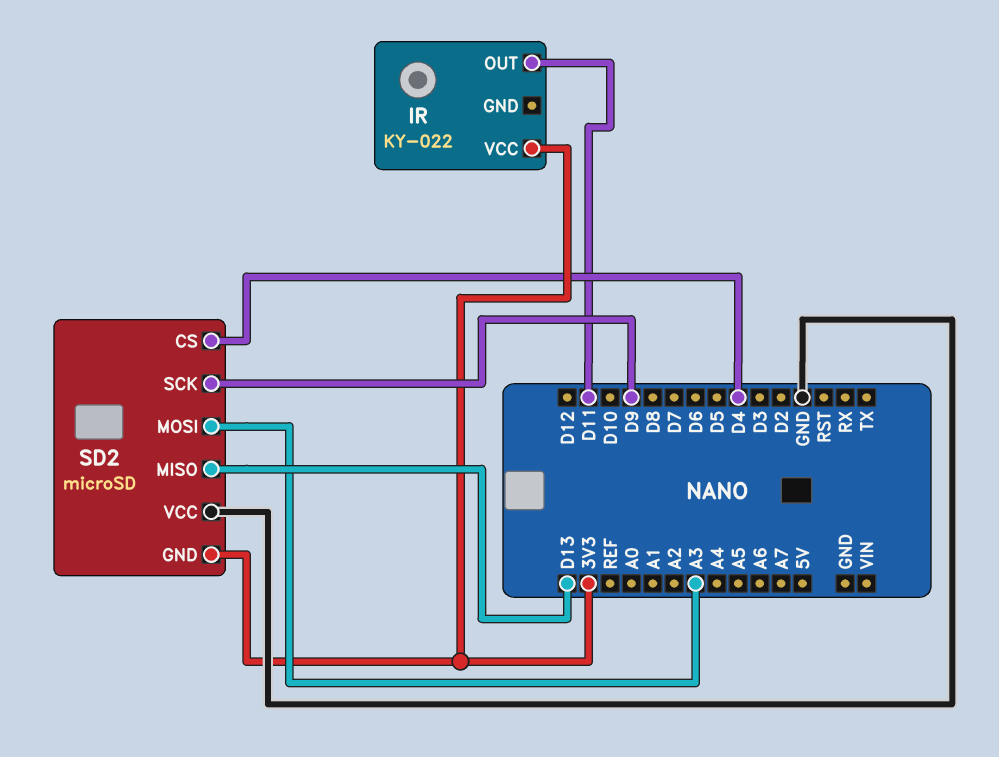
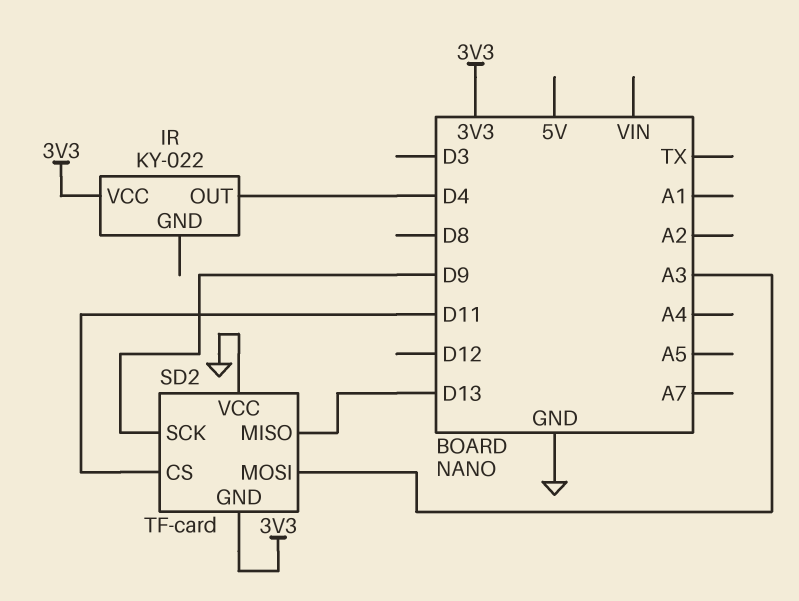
IR pin OUT: D11 -> D4
SD2: microSD -> TF-card
SD2 pin CS: D4 -> D11

